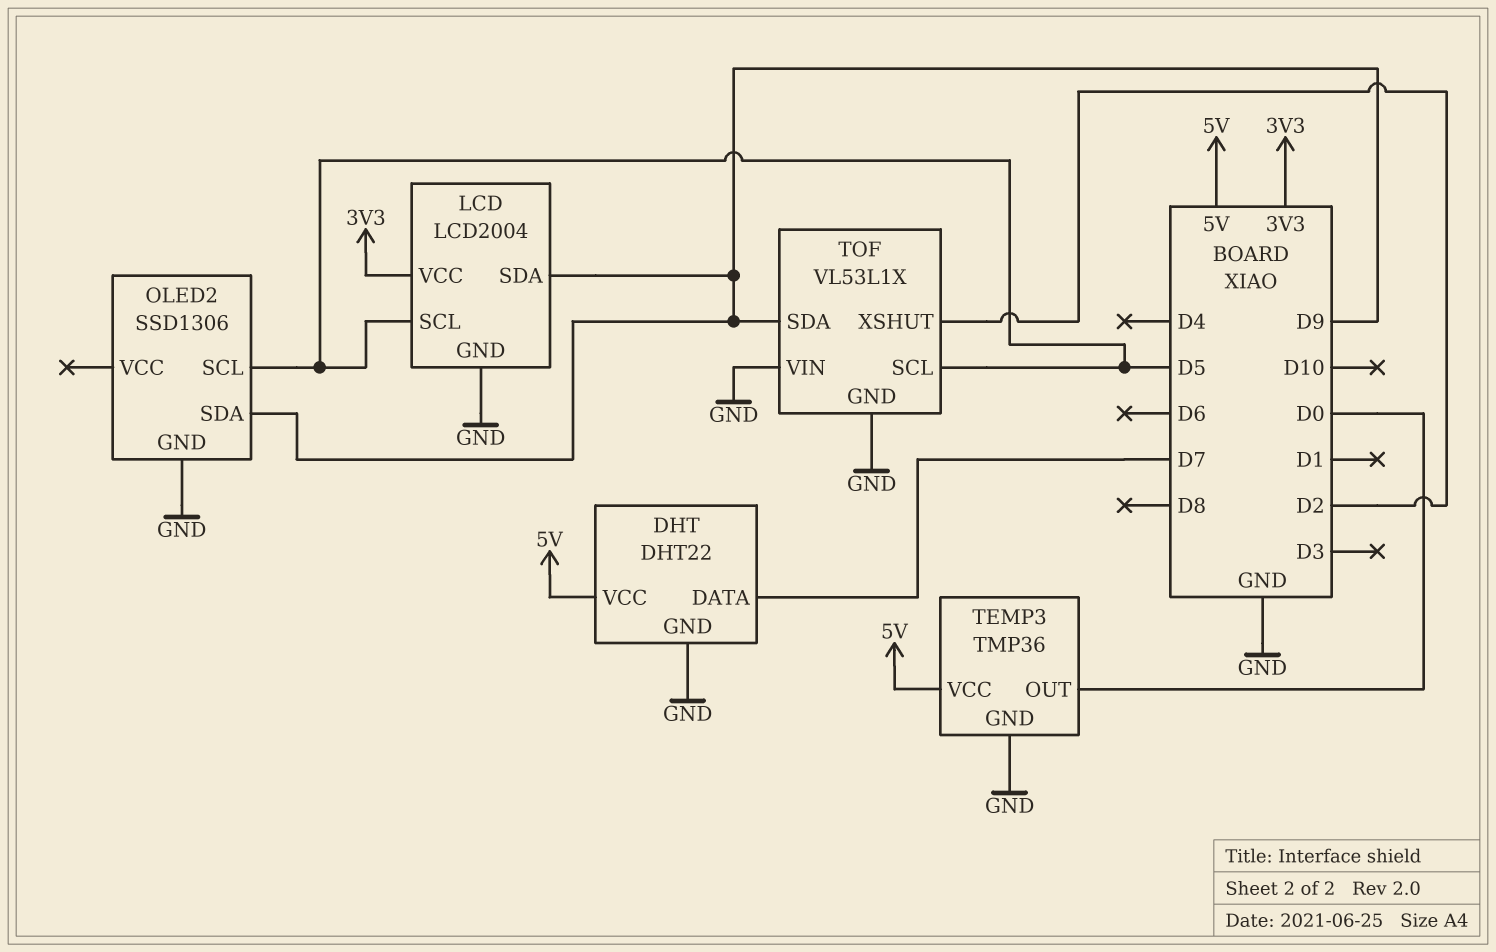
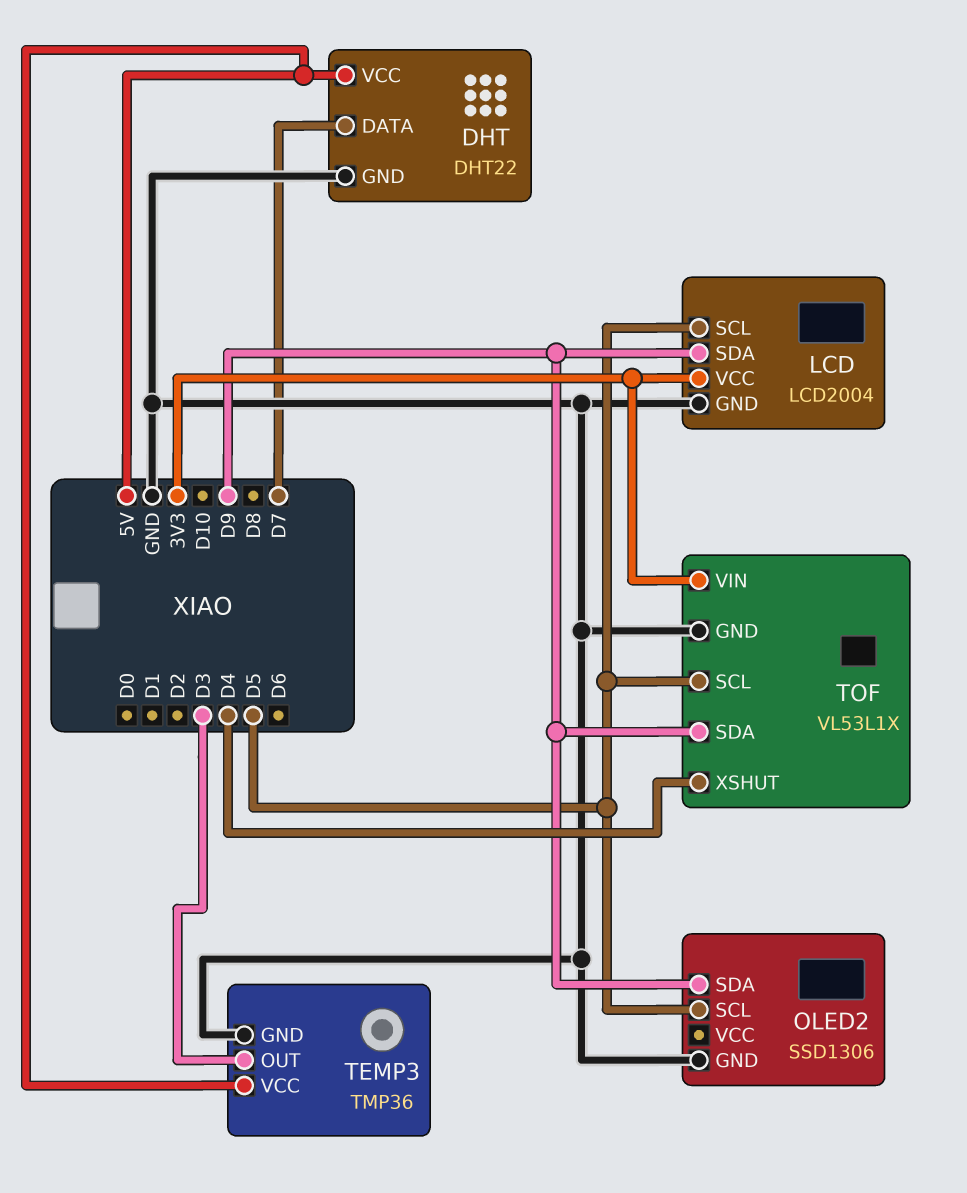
TEMP3 pin OUT: D0 -> D3
TOF pin VIN: GND -> 3V3
TOF pin XSHUT: D2 -> D4

